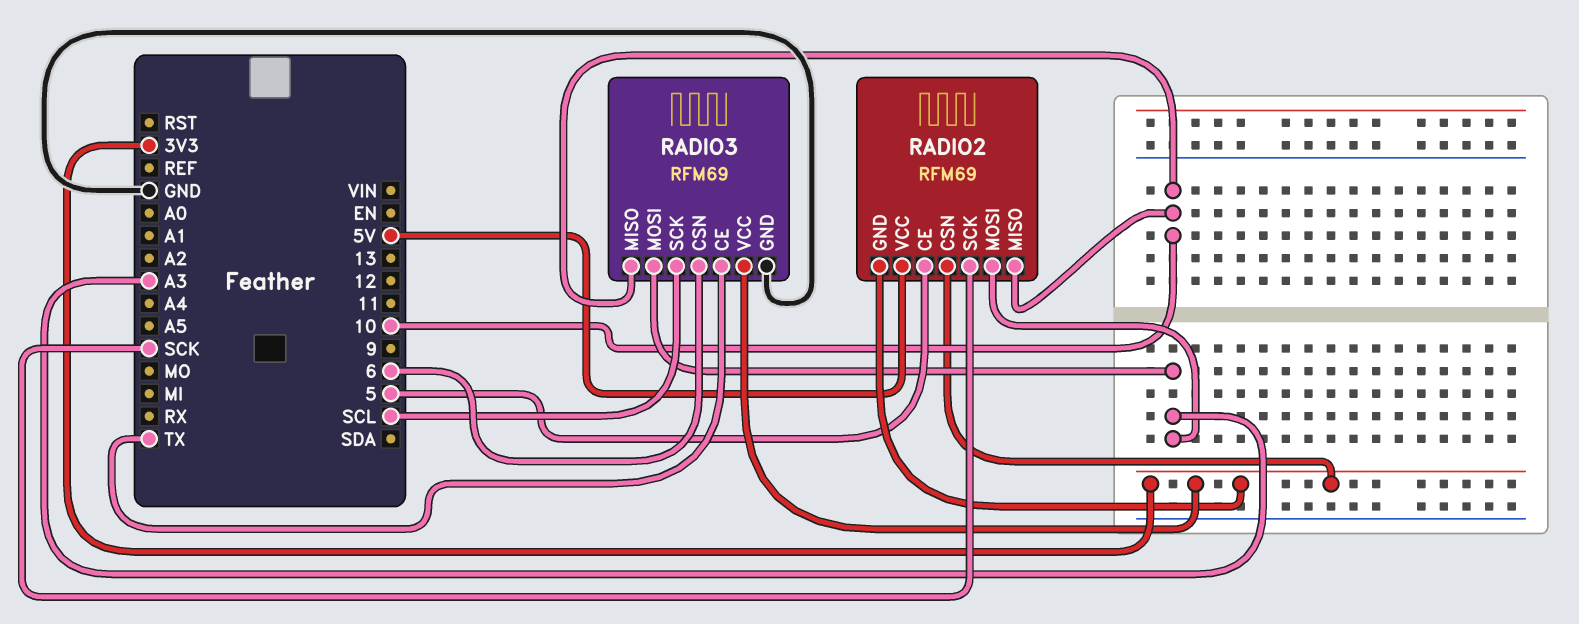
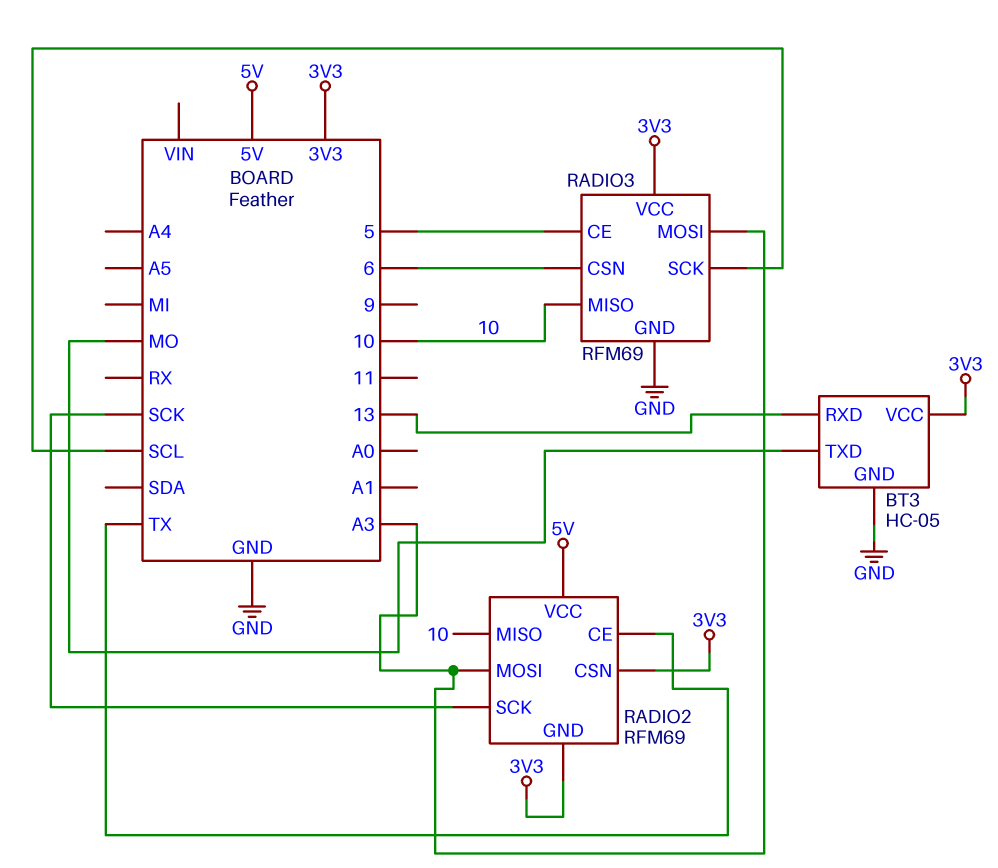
BT3: none -> HC-05
BT3 pin GND: none -> GND
BT3 pin RXD: none -> 13
BT3 pin TXD: none -> MO
BT3 pin VCC: none -> 3V3
RADIO2 pin CE: 5 -> TX
RADIO3 pin CE: TX -> 5

